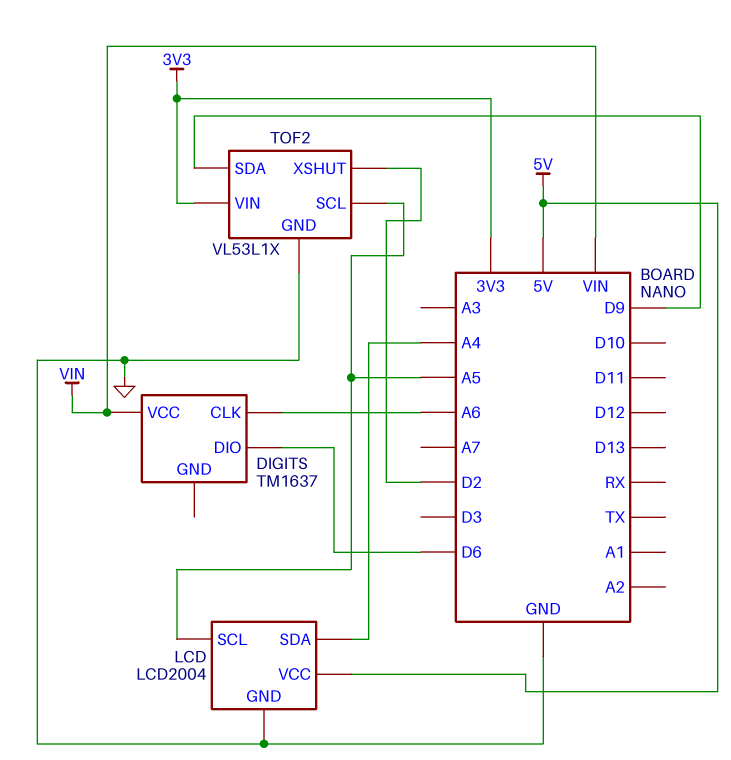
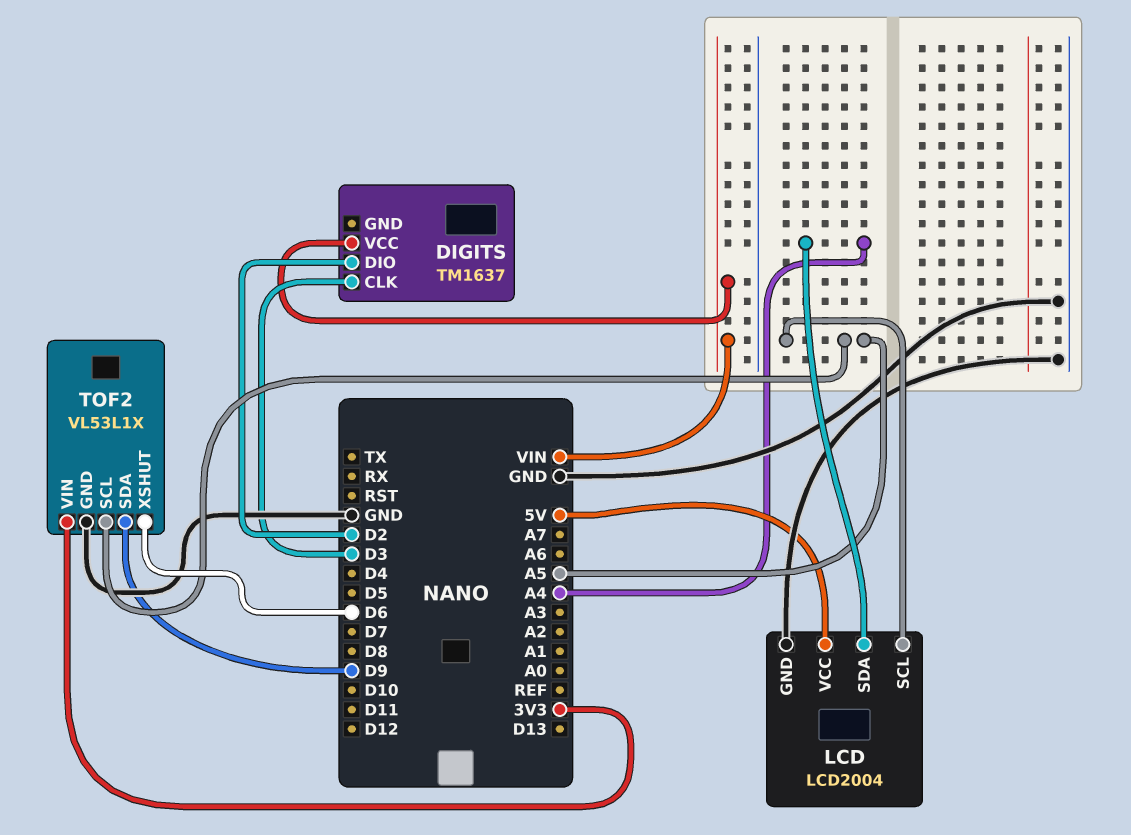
DIGITS pin CLK: A6 -> D3
DIGITS pin DIO: D6 -> D2
TOF2 pin XSHUT: D2 -> D6

